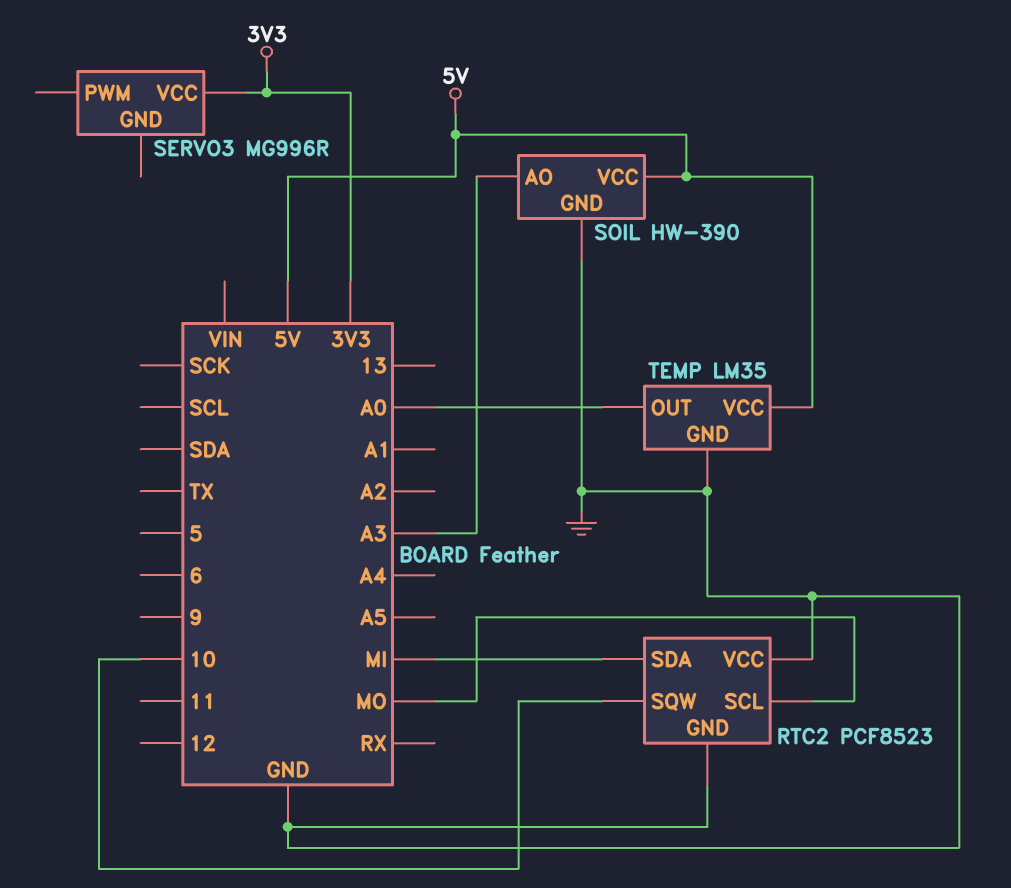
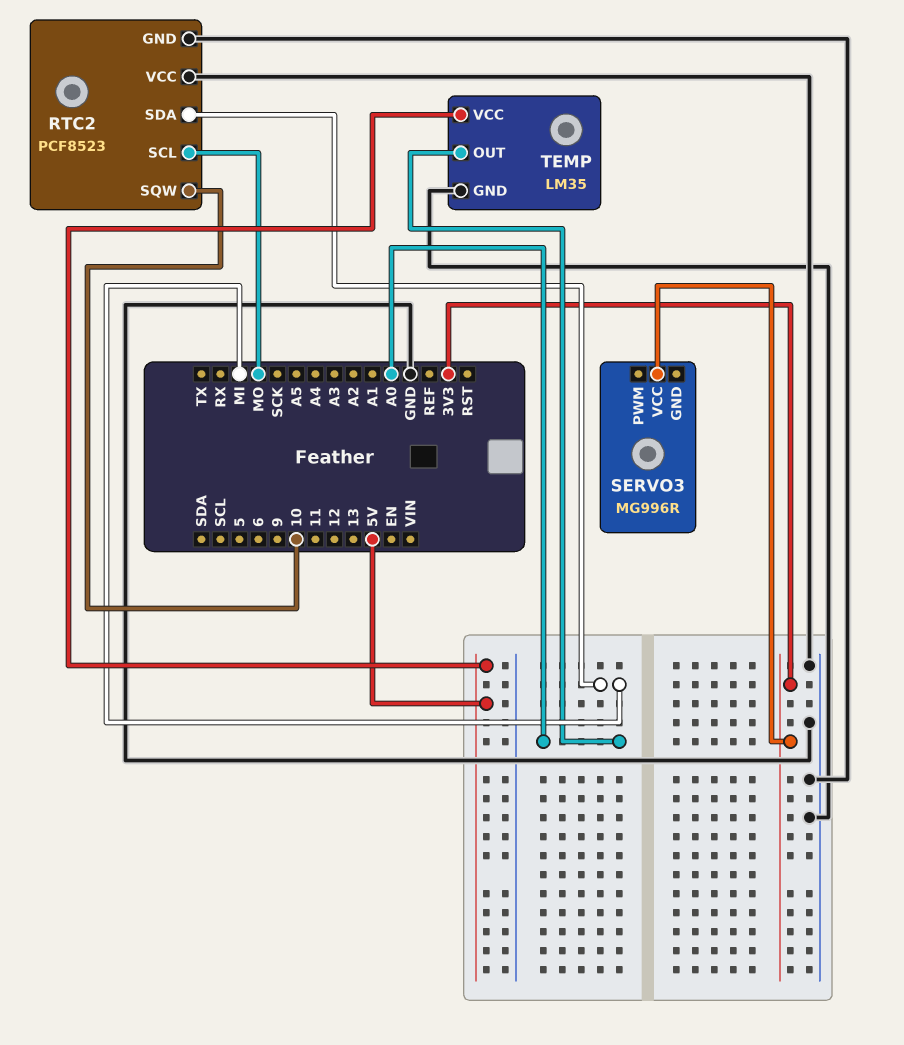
SOIL: HW-390 -> none
SOIL pin AO: A3 -> none
SOIL pin GND: GND -> none
SOIL pin VCC: 5V -> none

